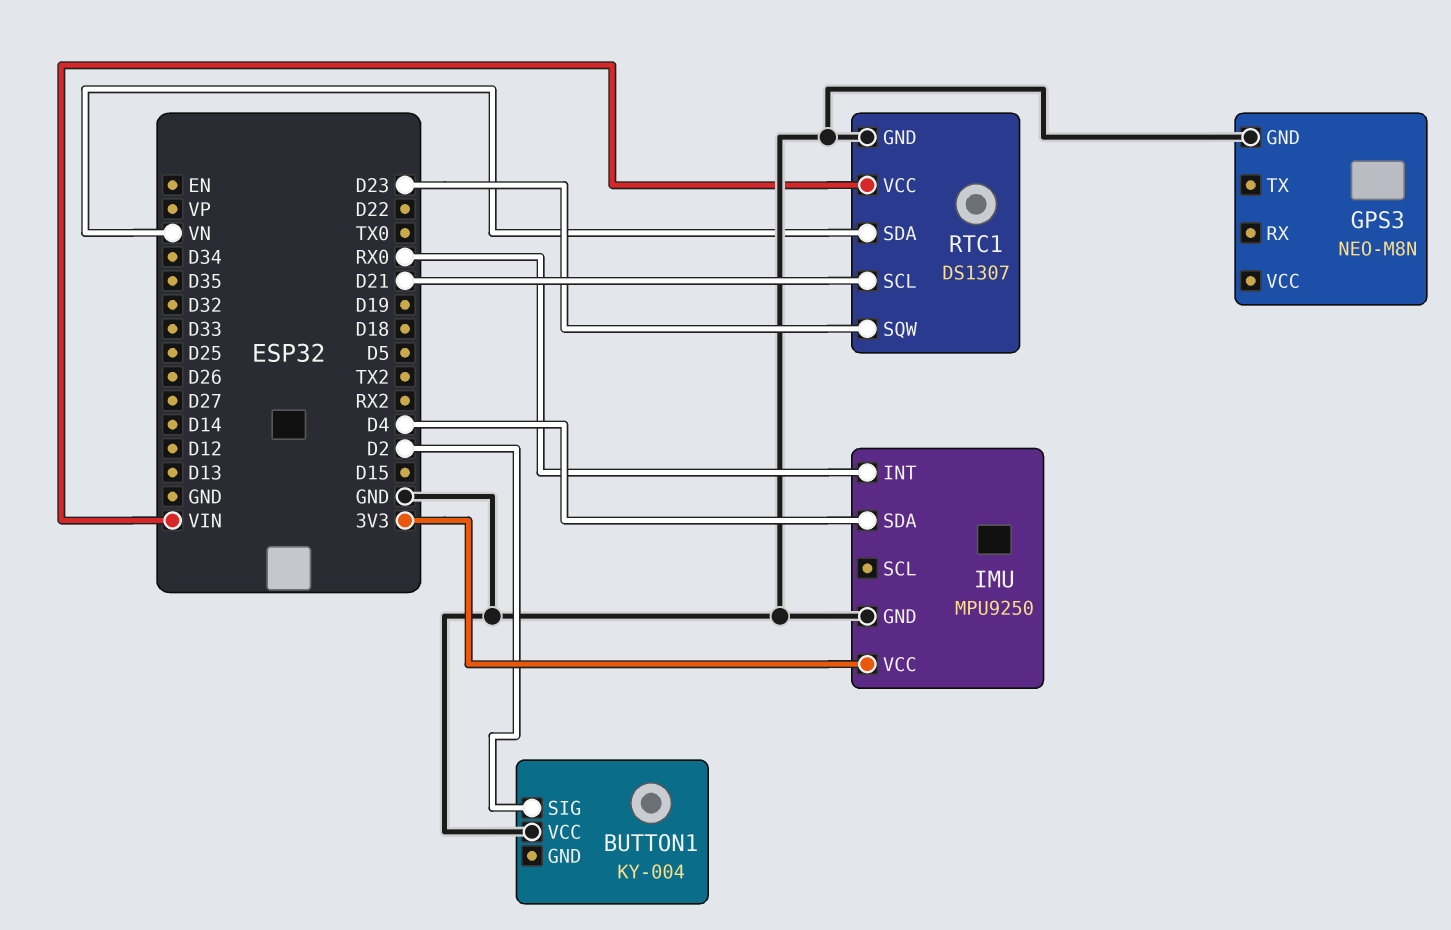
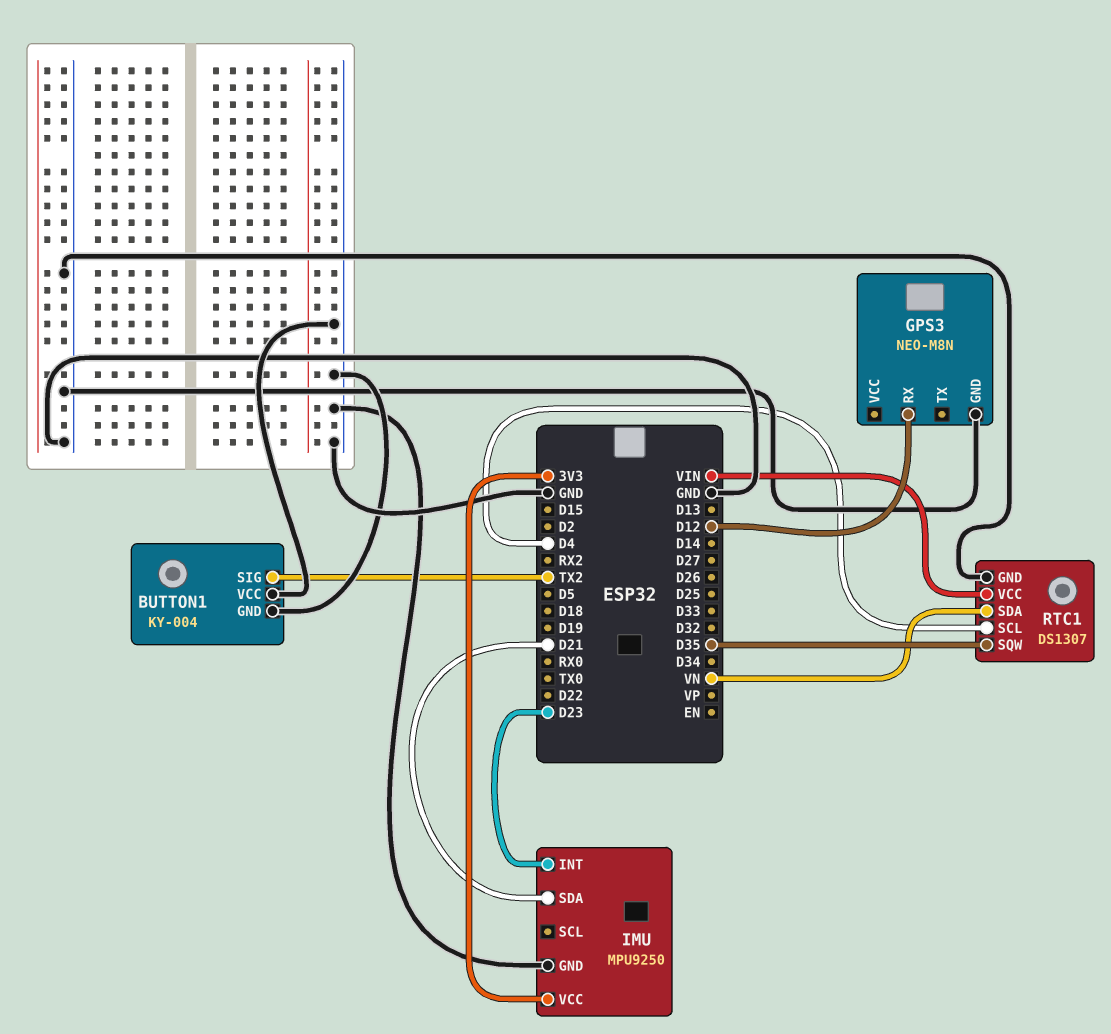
BUTTON1 pin GND: none -> GND
BUTTON1 pin SIG: D2 -> TX2
GPS3 pin RX: none -> D12
IMU pin INT: RX0 -> D23
IMU pin SDA: D4 -> D21
RTC1 pin SCL: D21 -> D4
RTC1 pin SQW: D23 -> D35

